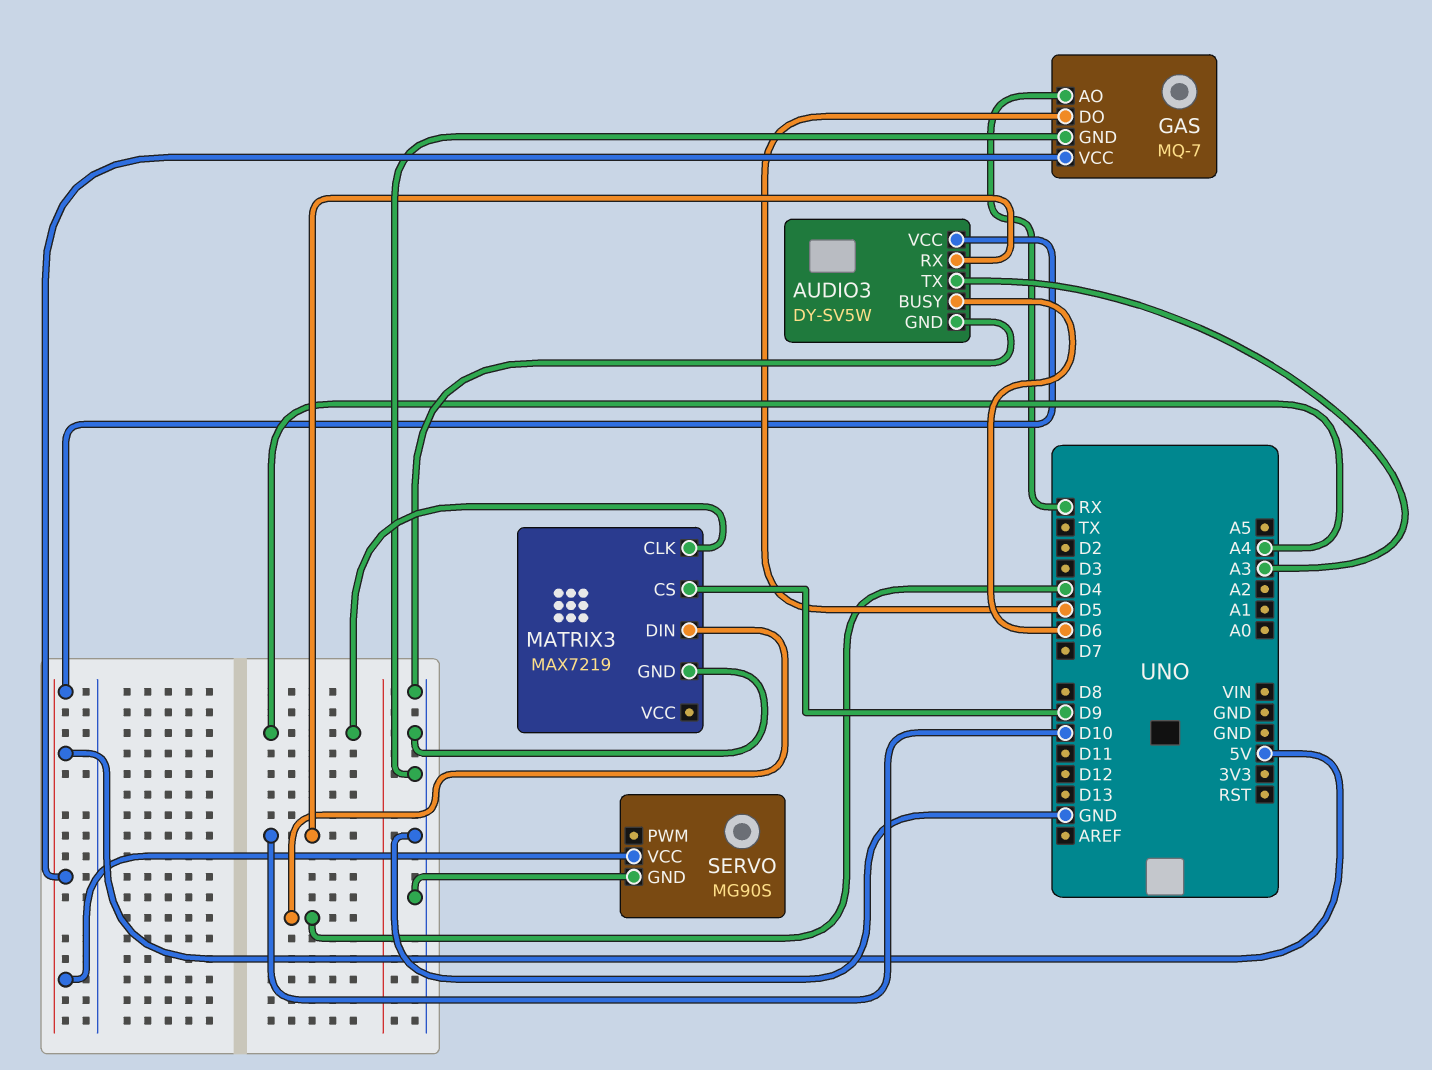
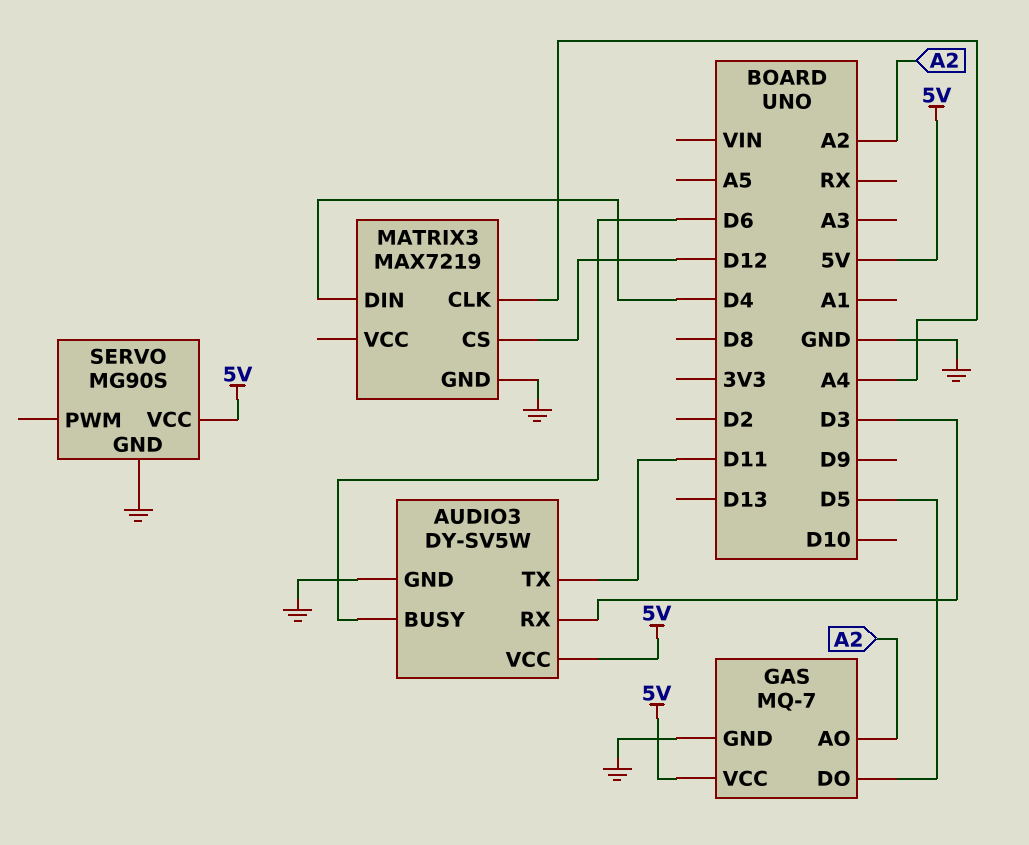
AUDIO3 pin RX: D10 -> D3
AUDIO3 pin TX: A3 -> D11
GAS pin AO: RX -> A2
MATRIX3 pin CS: D9 -> D12

